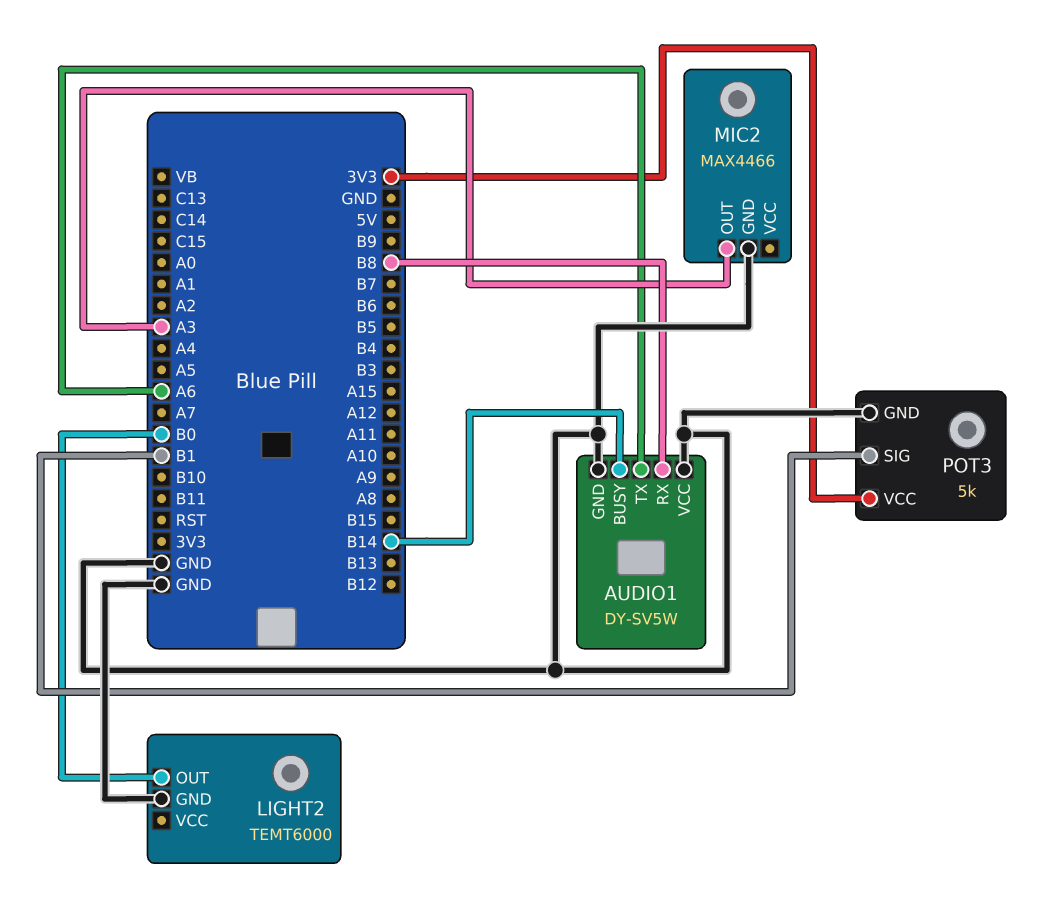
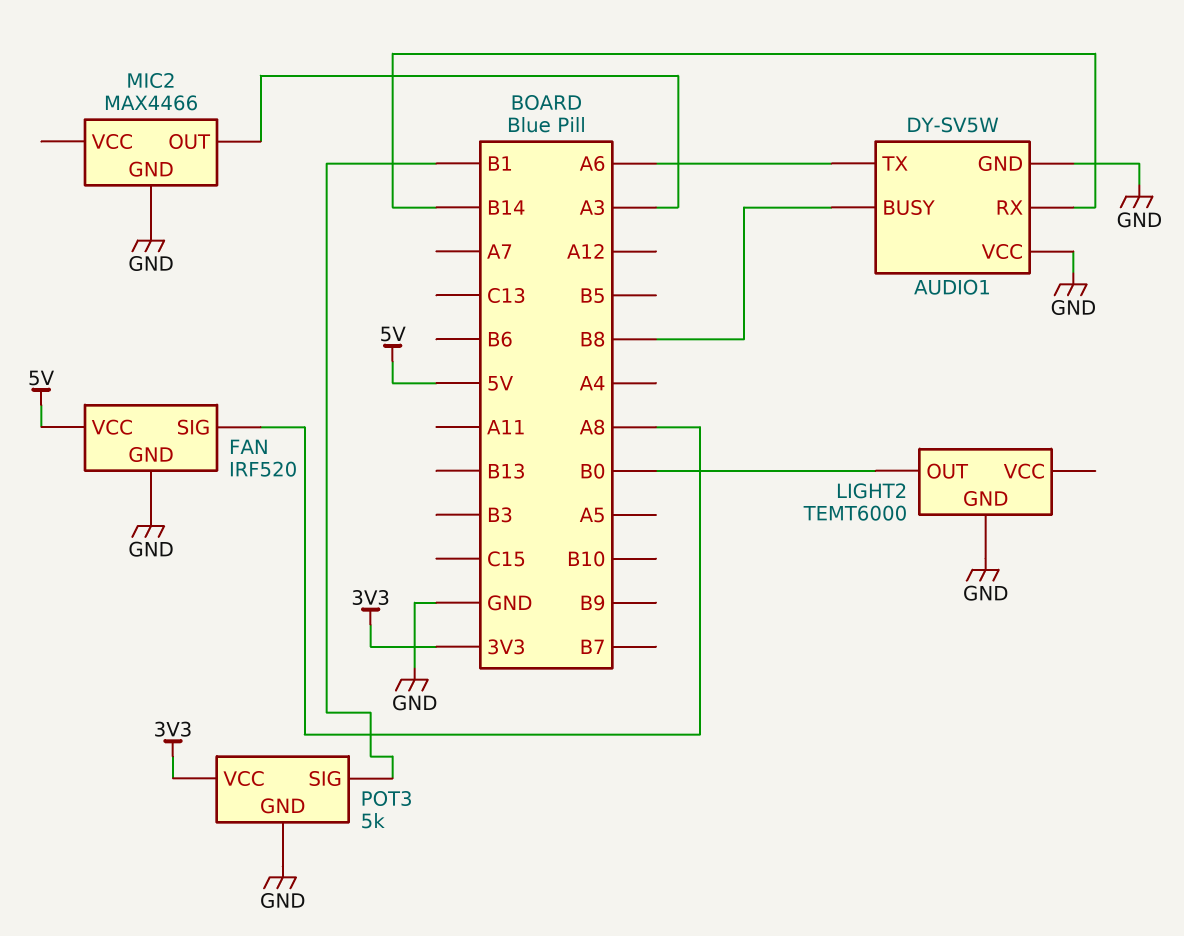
AUDIO1 pin BUSY: B14 -> B8
AUDIO1 pin RX: B8 -> B14
FAN: none -> IRF520
FAN pin GND: none -> GND
FAN pin SIG: none -> A8
FAN pin VCC: none -> 5V

